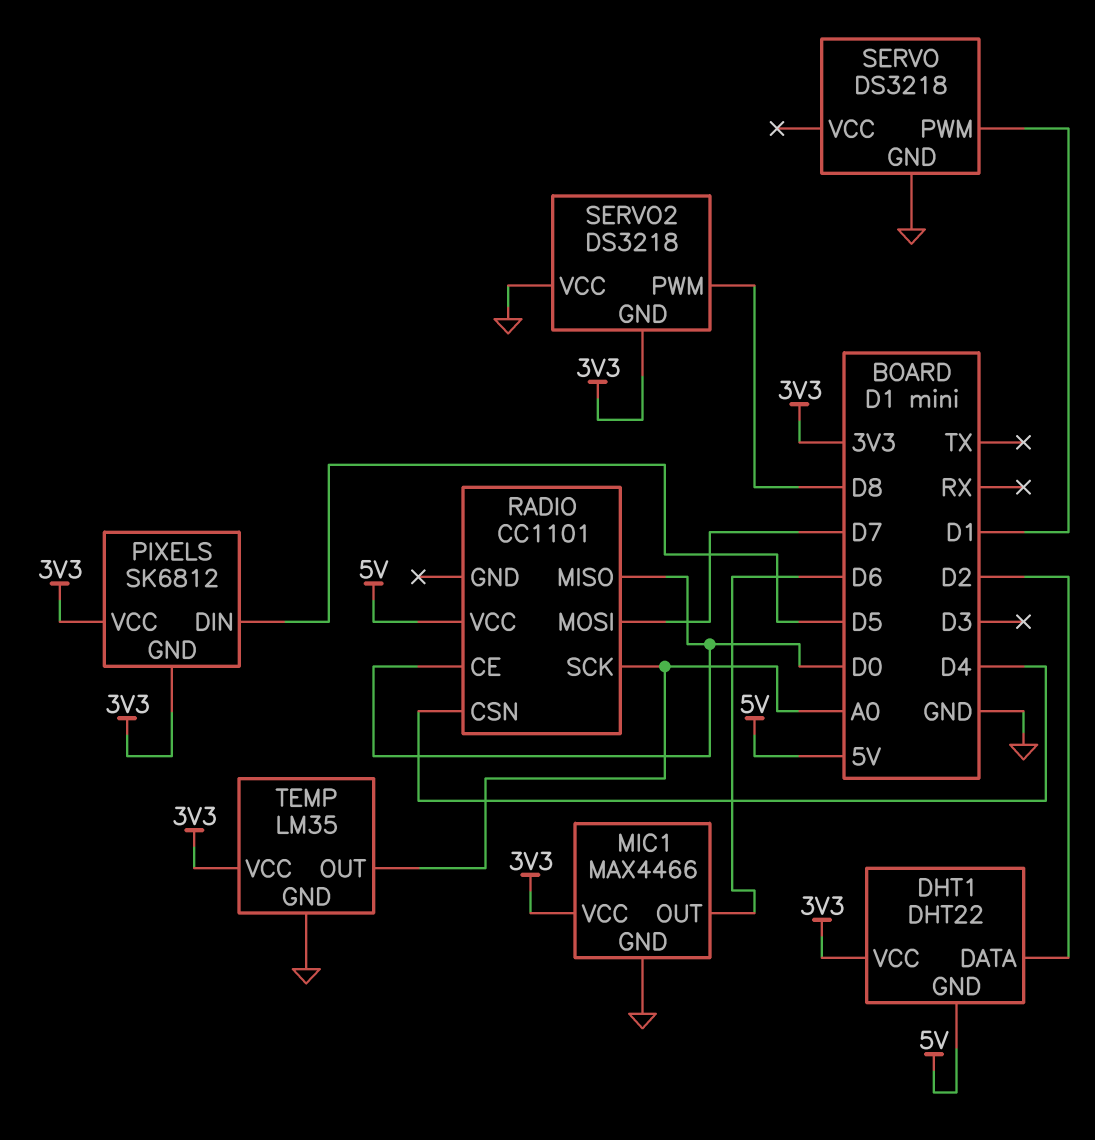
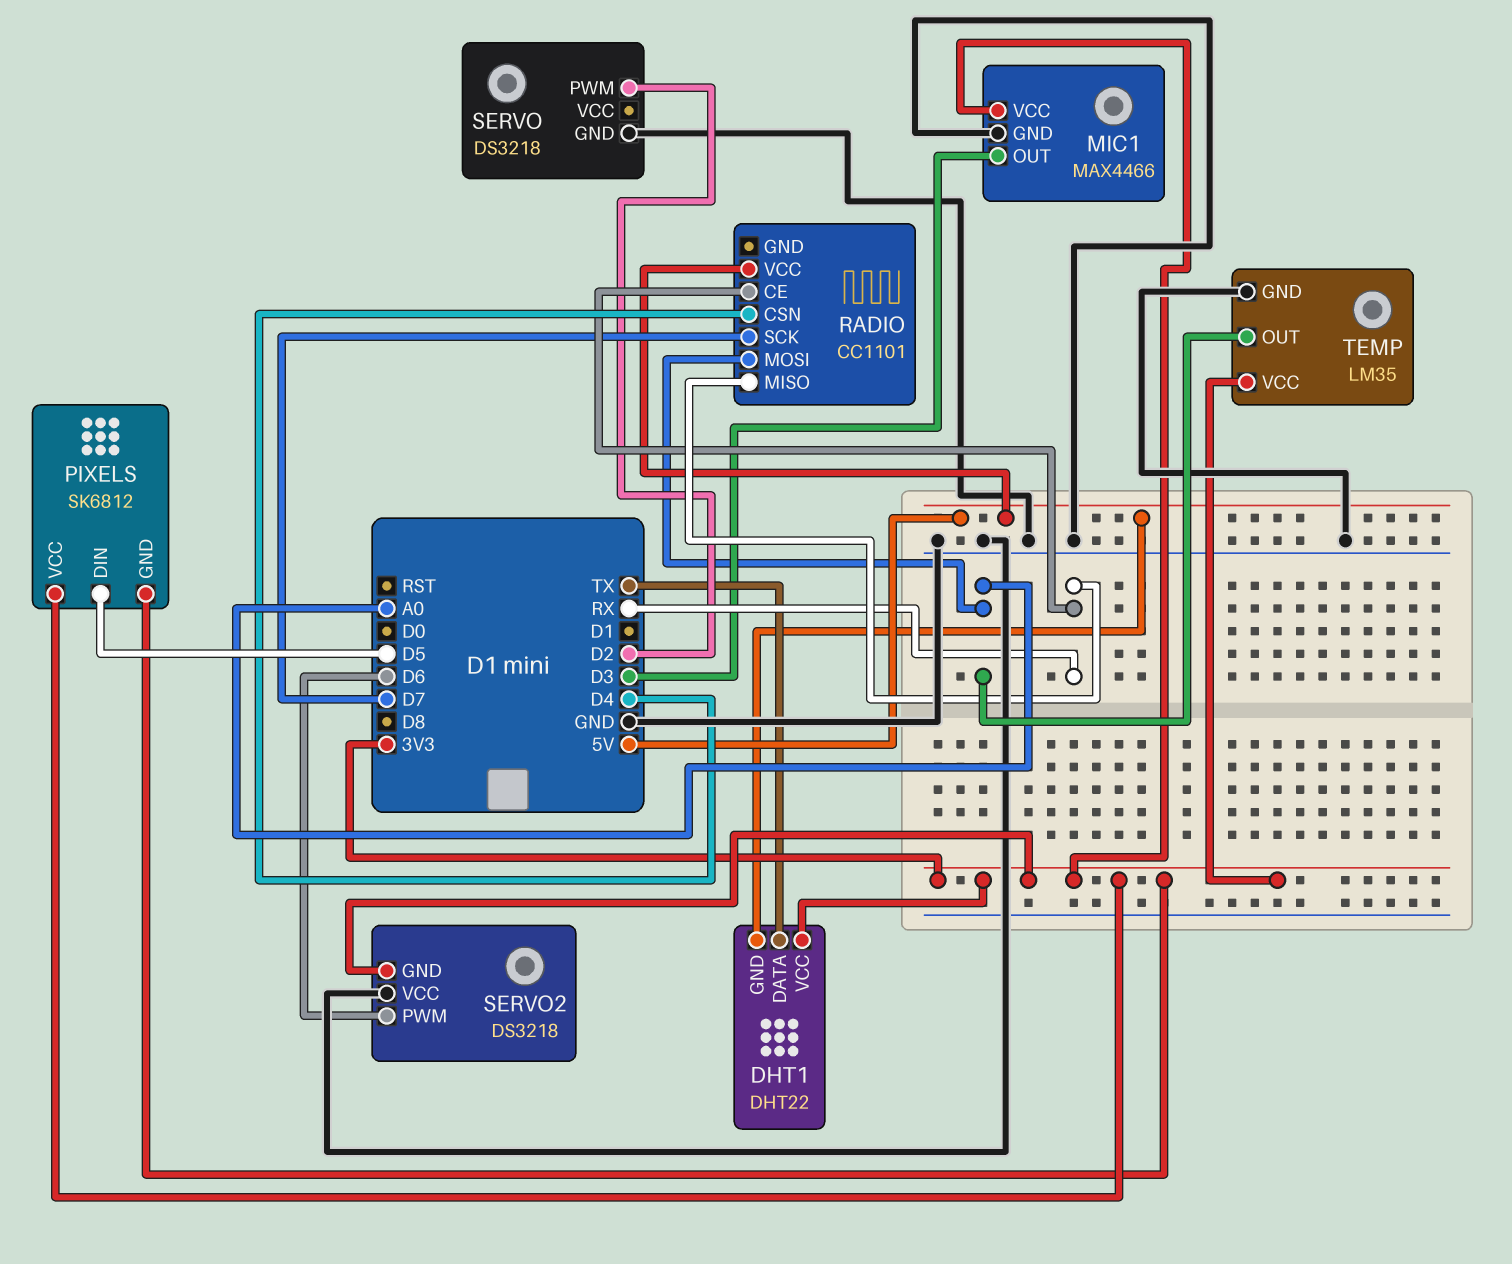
DHT1 pin DATA: D2 -> TX
MIC1 pin OUT: D6 -> D3
RADIO pin CE: D0 -> RX
RADIO pin MISO: D0 -> RX
RADIO pin MOSI: D7 -> A0
RADIO pin SCK: A0 -> D7
SERVO pin PWM: D1 -> D2
SERVO2 pin PWM: D8 -> D6

